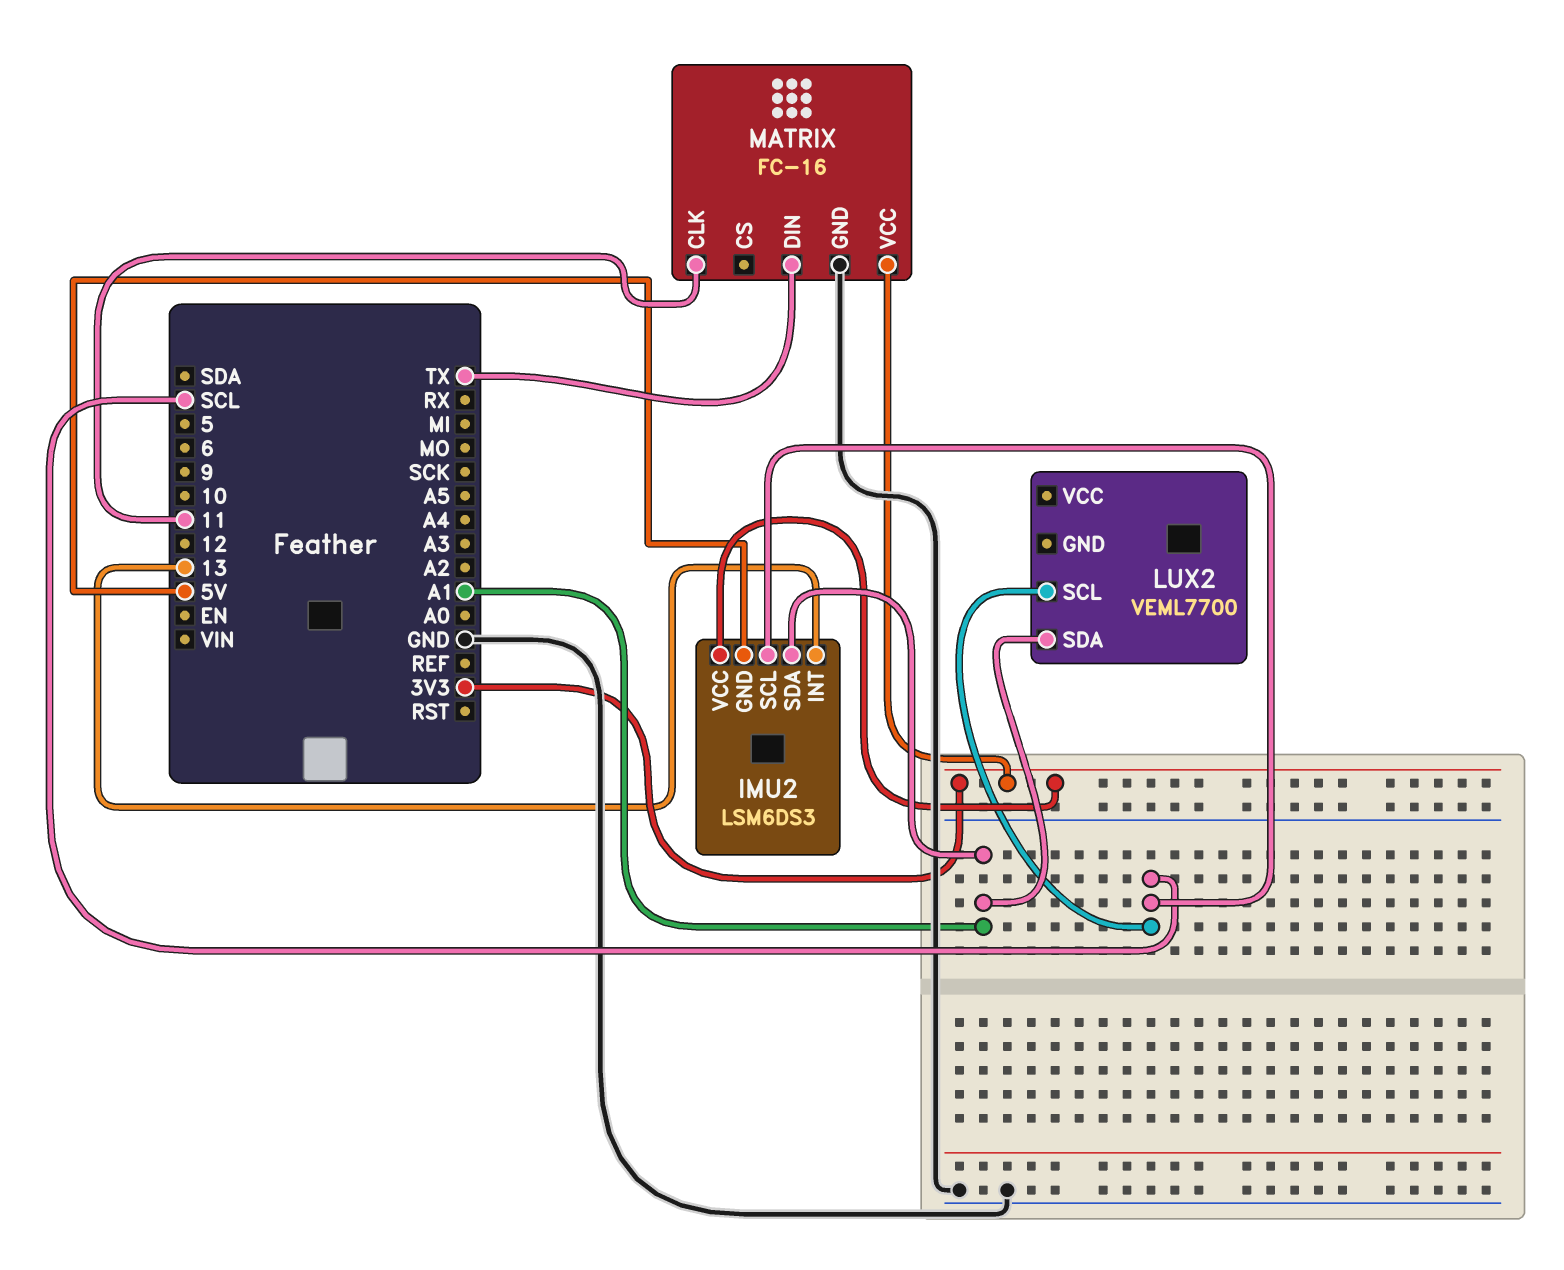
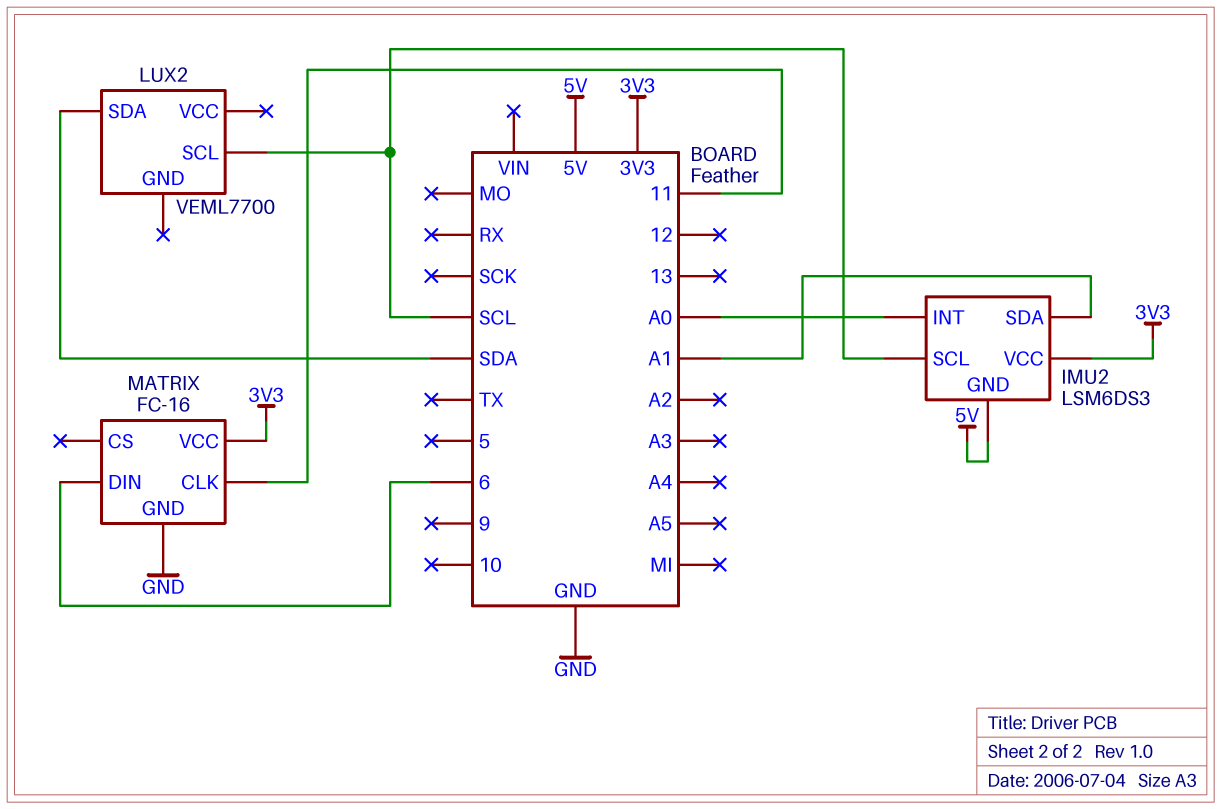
IMU2 pin INT: 13 -> A0
LUX2 pin SDA: A1 -> SDA
MATRIX pin DIN: TX -> 6

